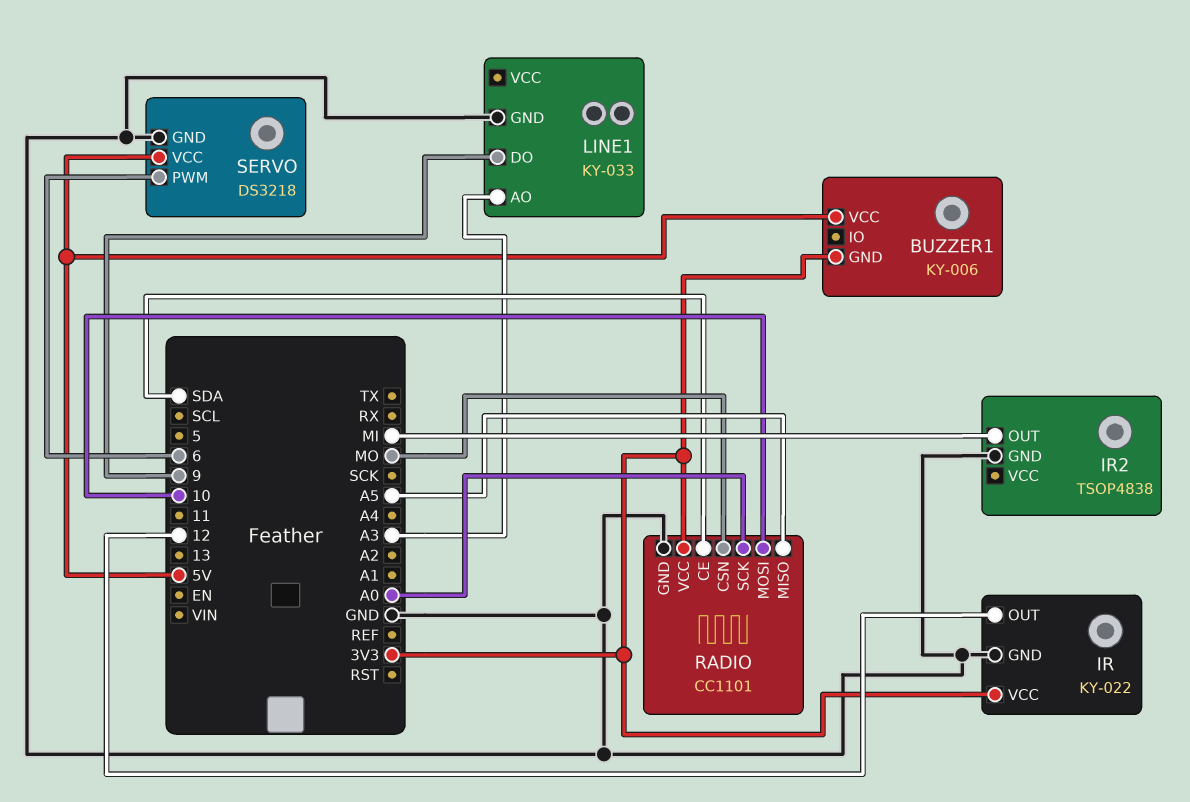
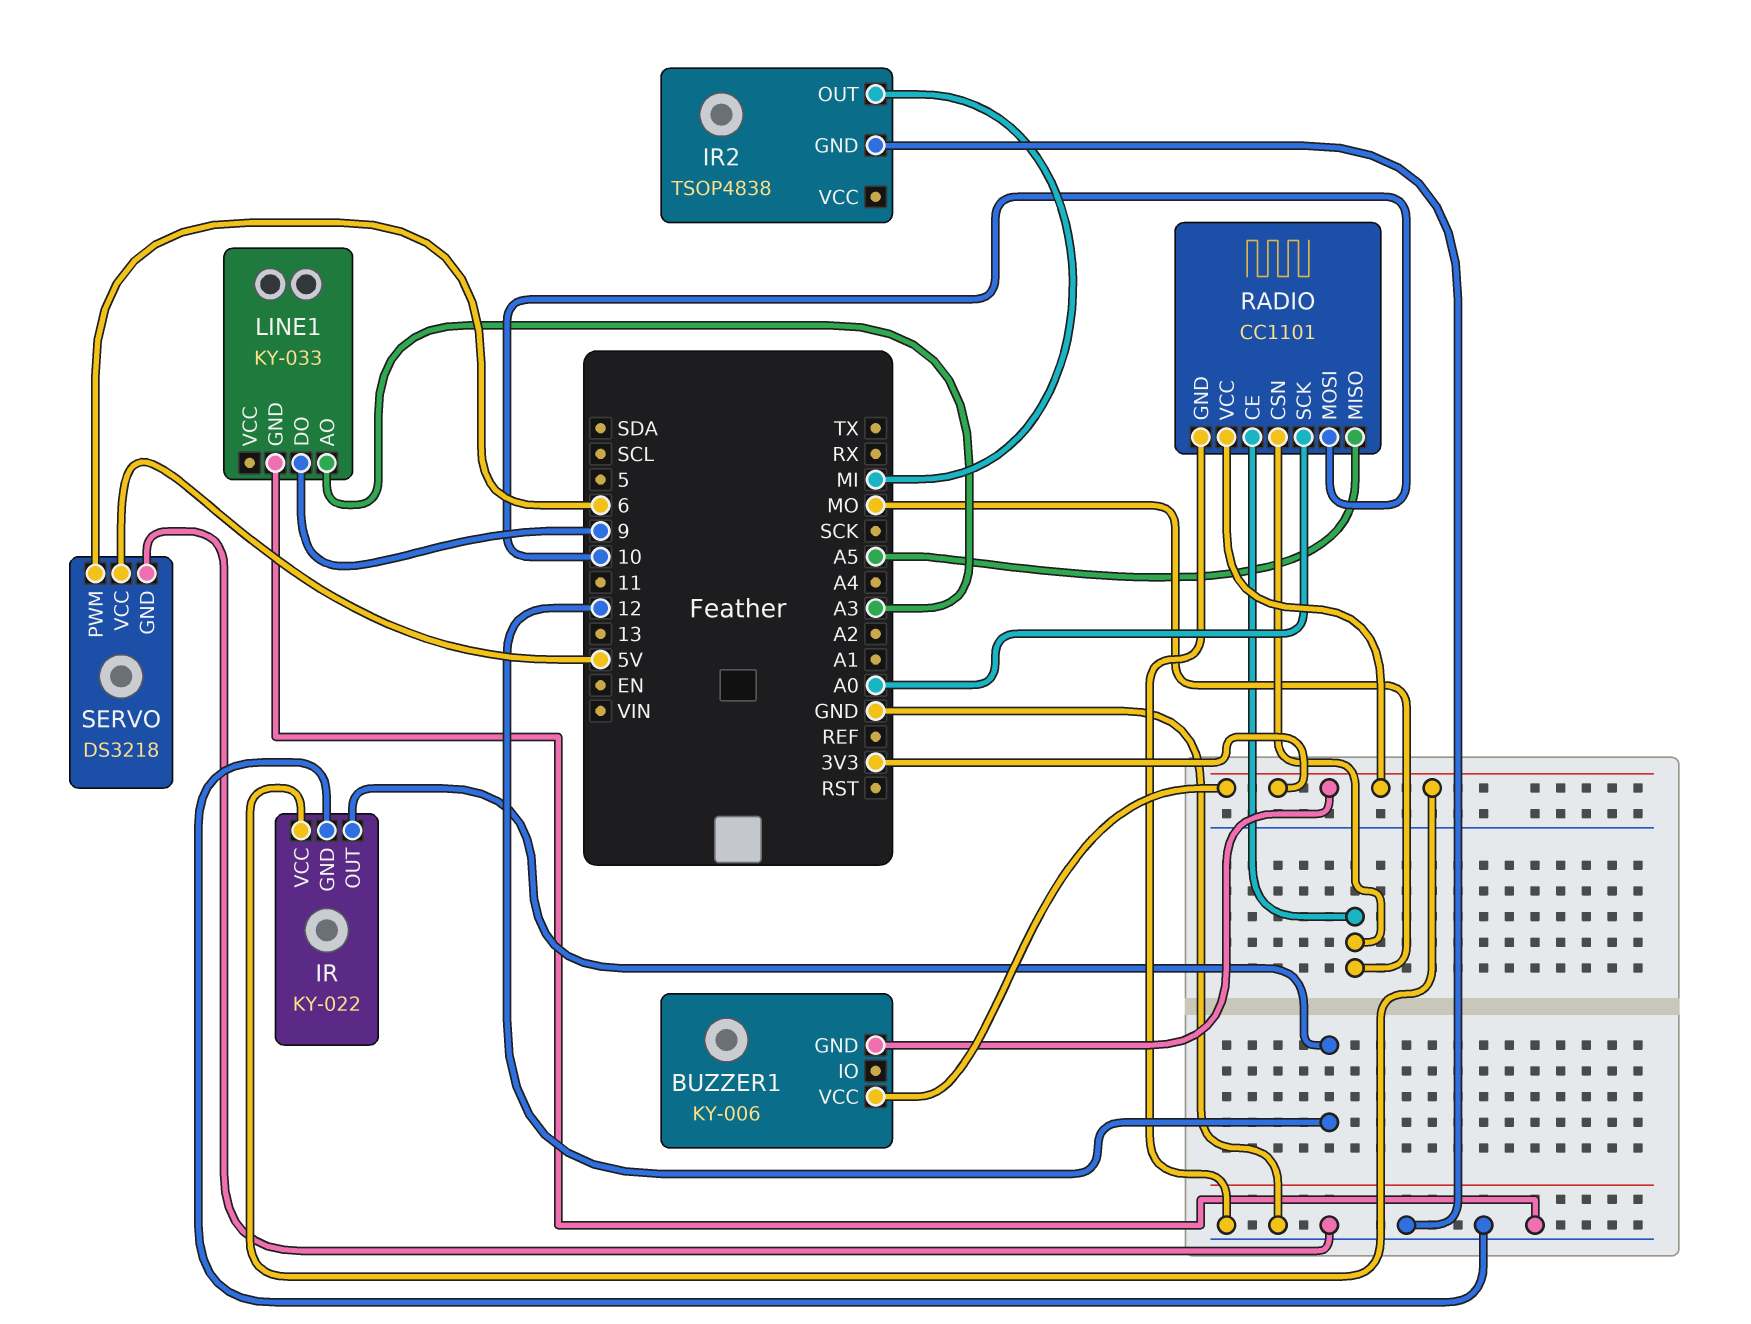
BUZZER1 pin VCC: 5V -> 3V3
RADIO pin CE: SDA -> MO

